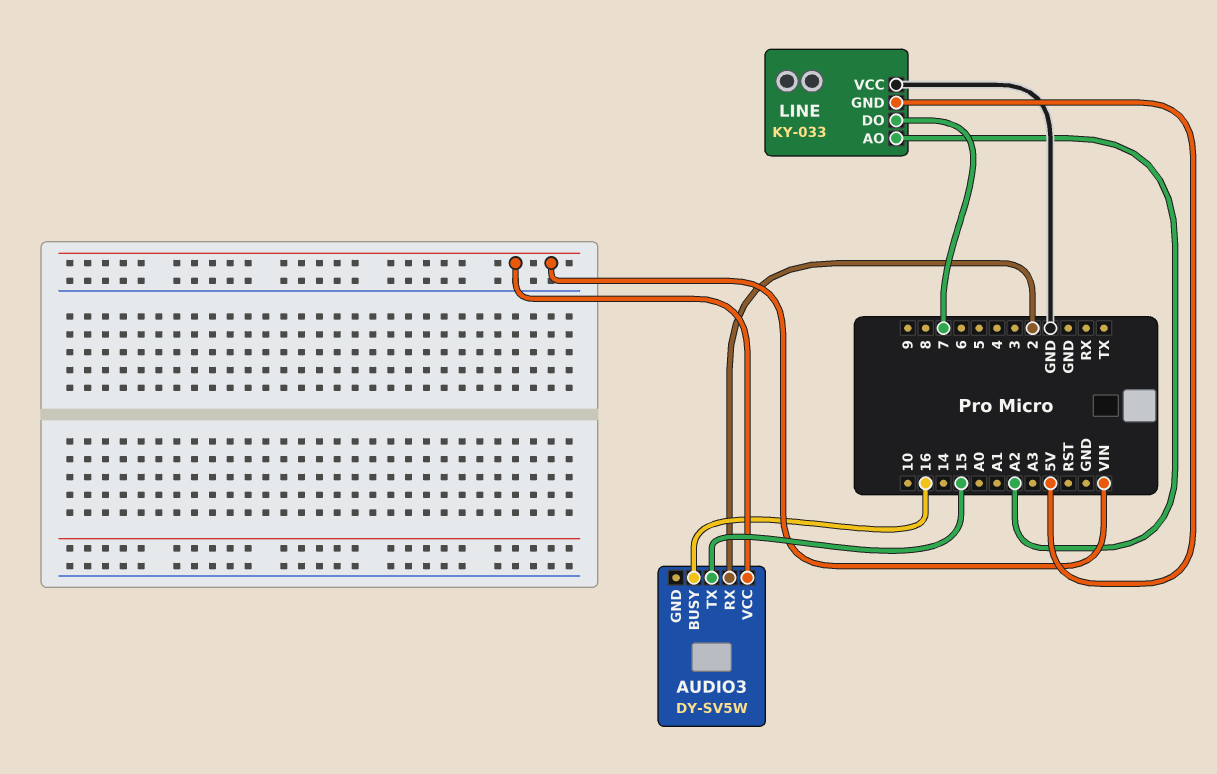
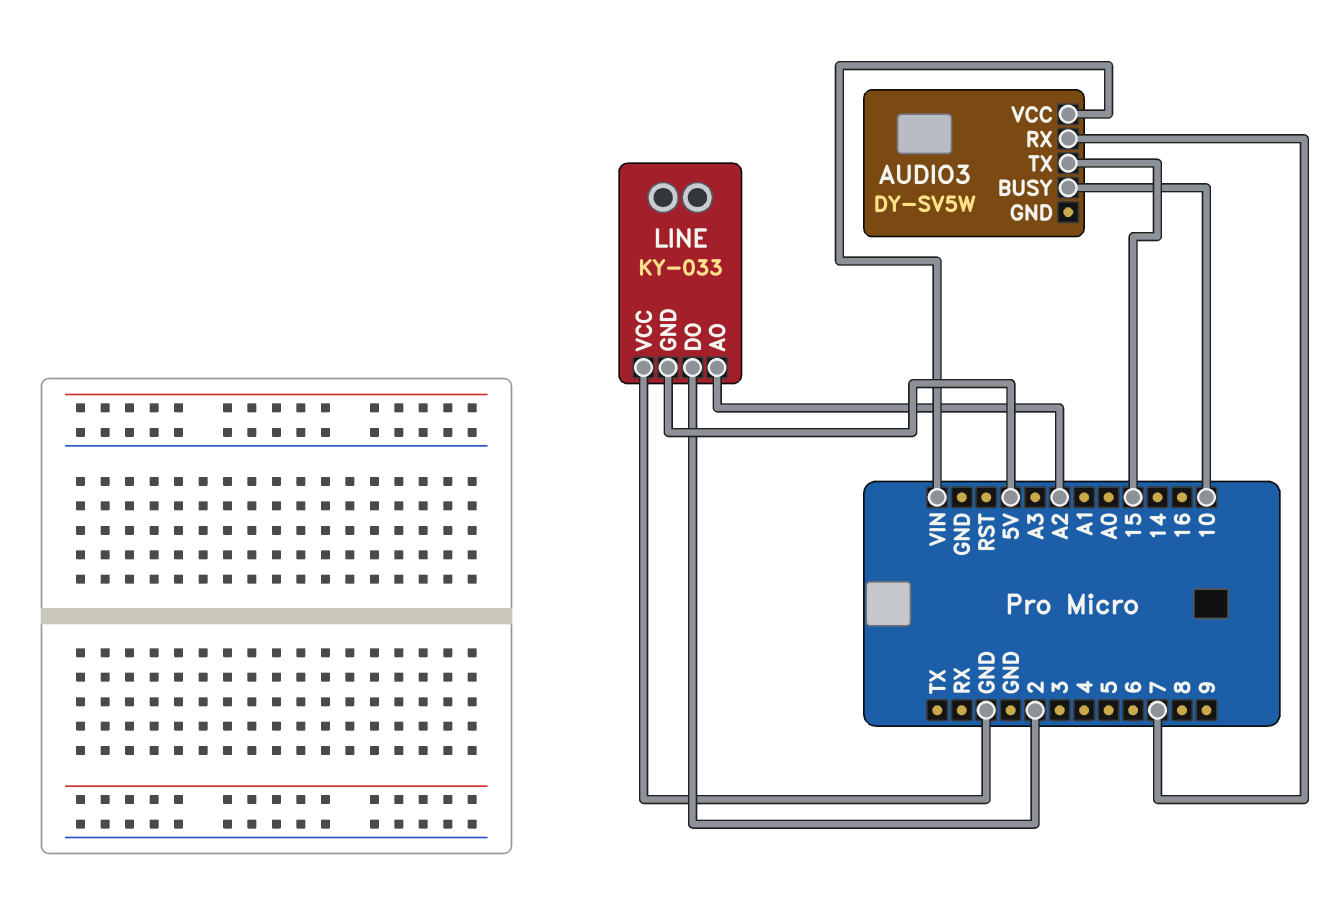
AUDIO3 pin BUSY: 16 -> 10
AUDIO3 pin RX: 2 -> 7
LINE pin DO: 7 -> 2

